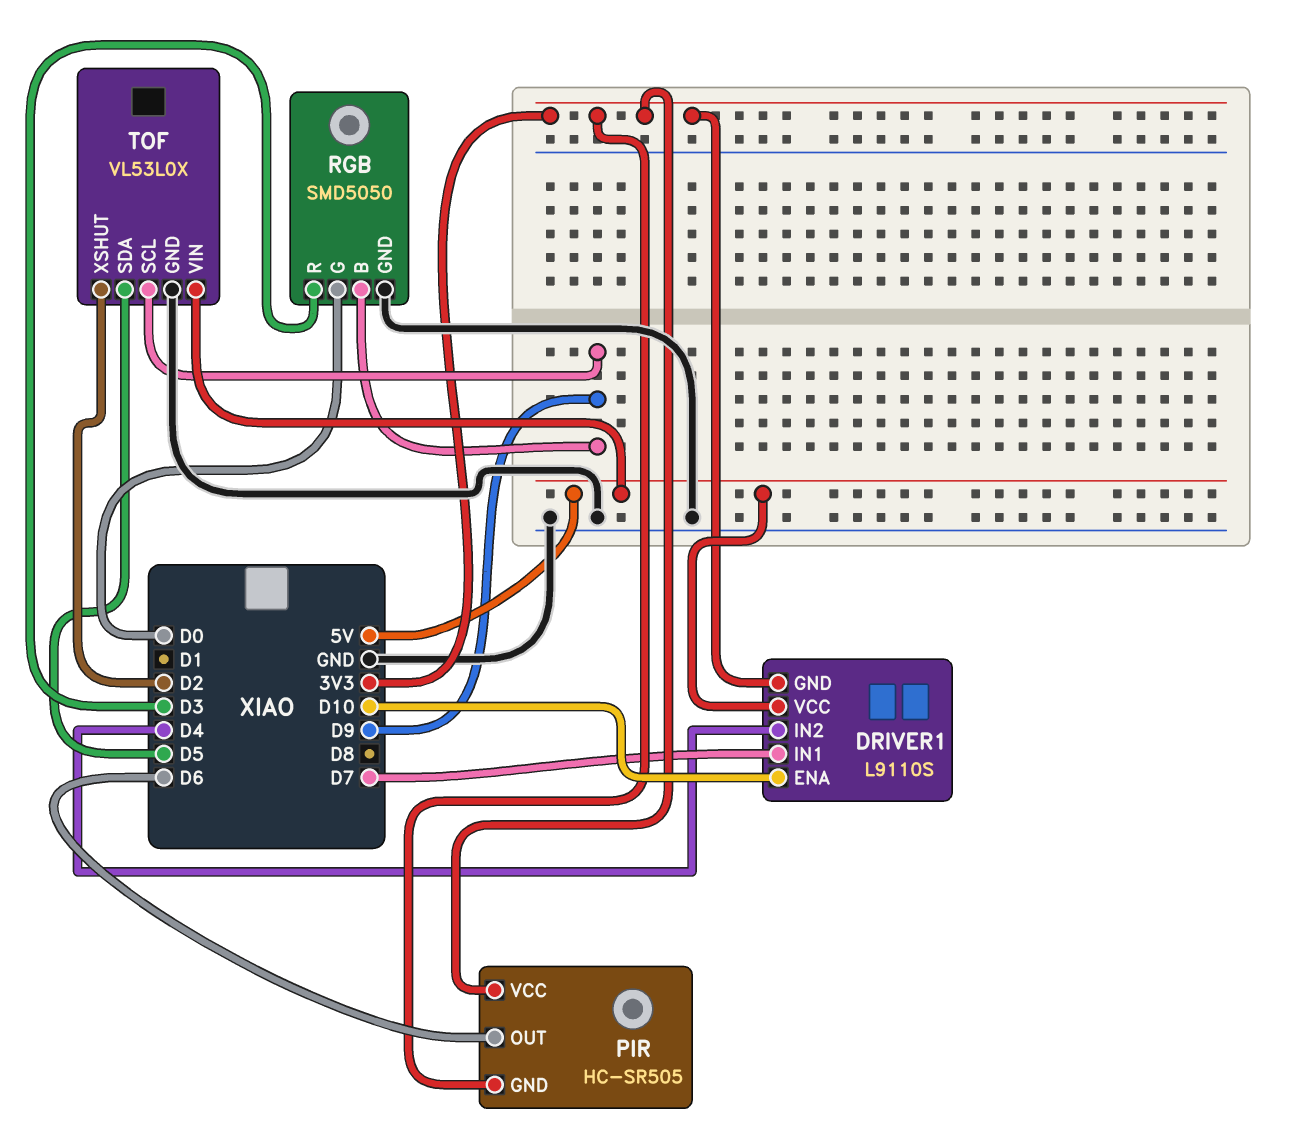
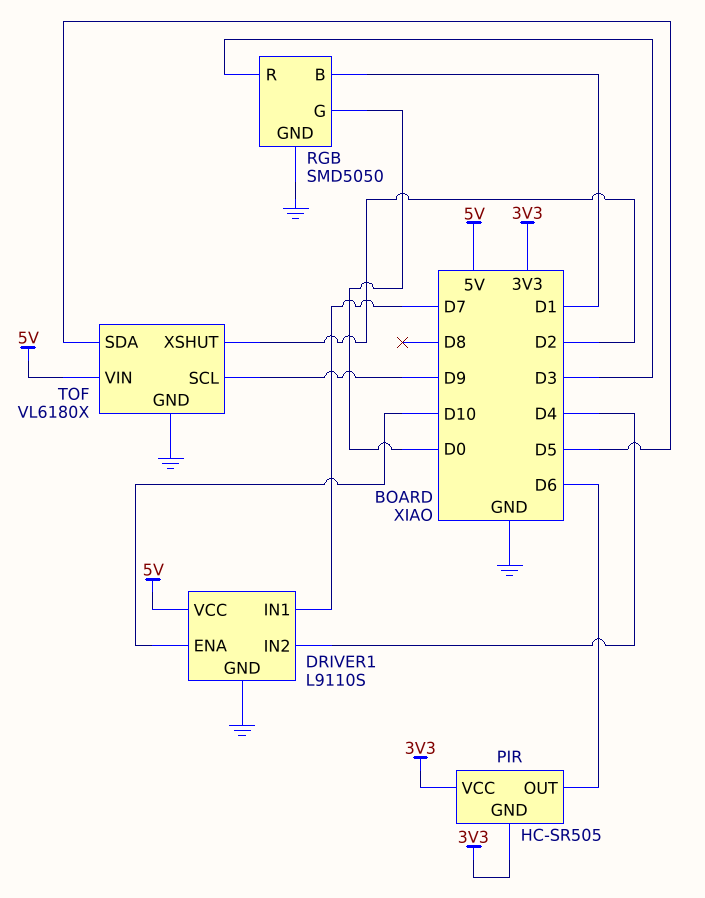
DRIVER1 pin GND: 3V3 -> GND
RGB pin B: D9 -> D1
TOF: VL53L0X -> VL6180X

